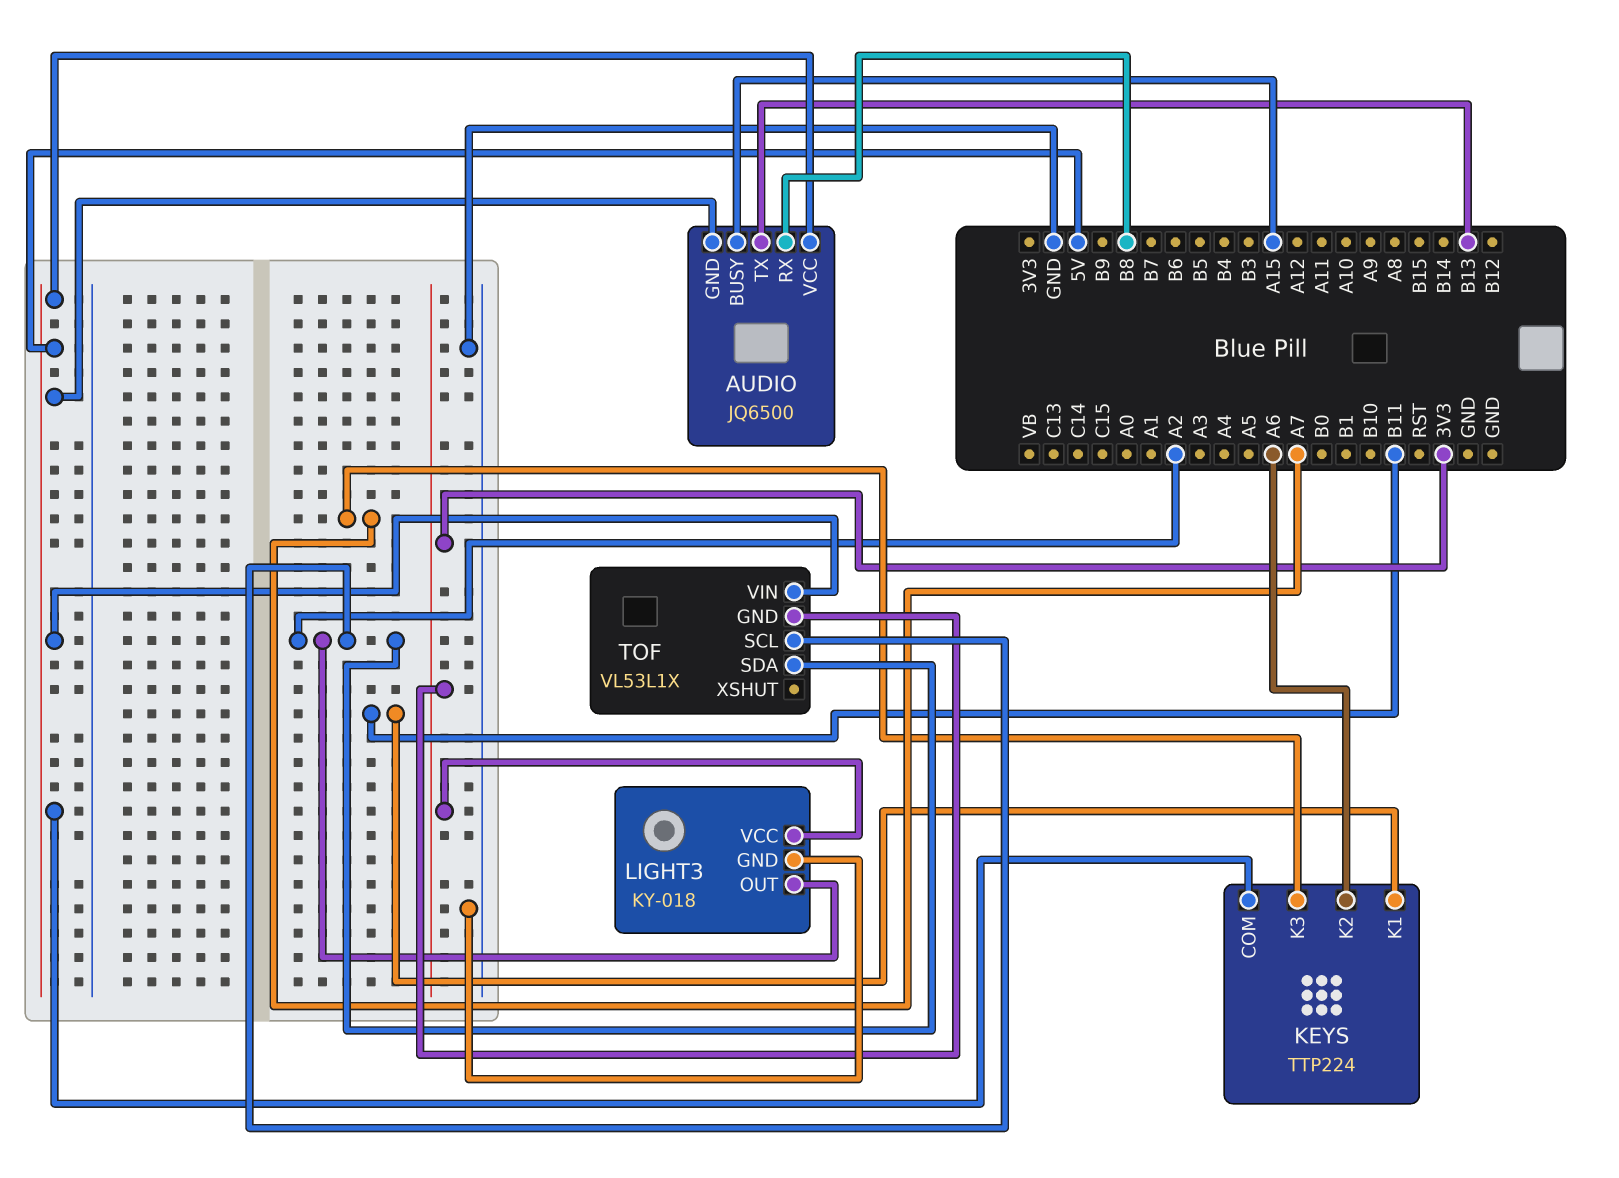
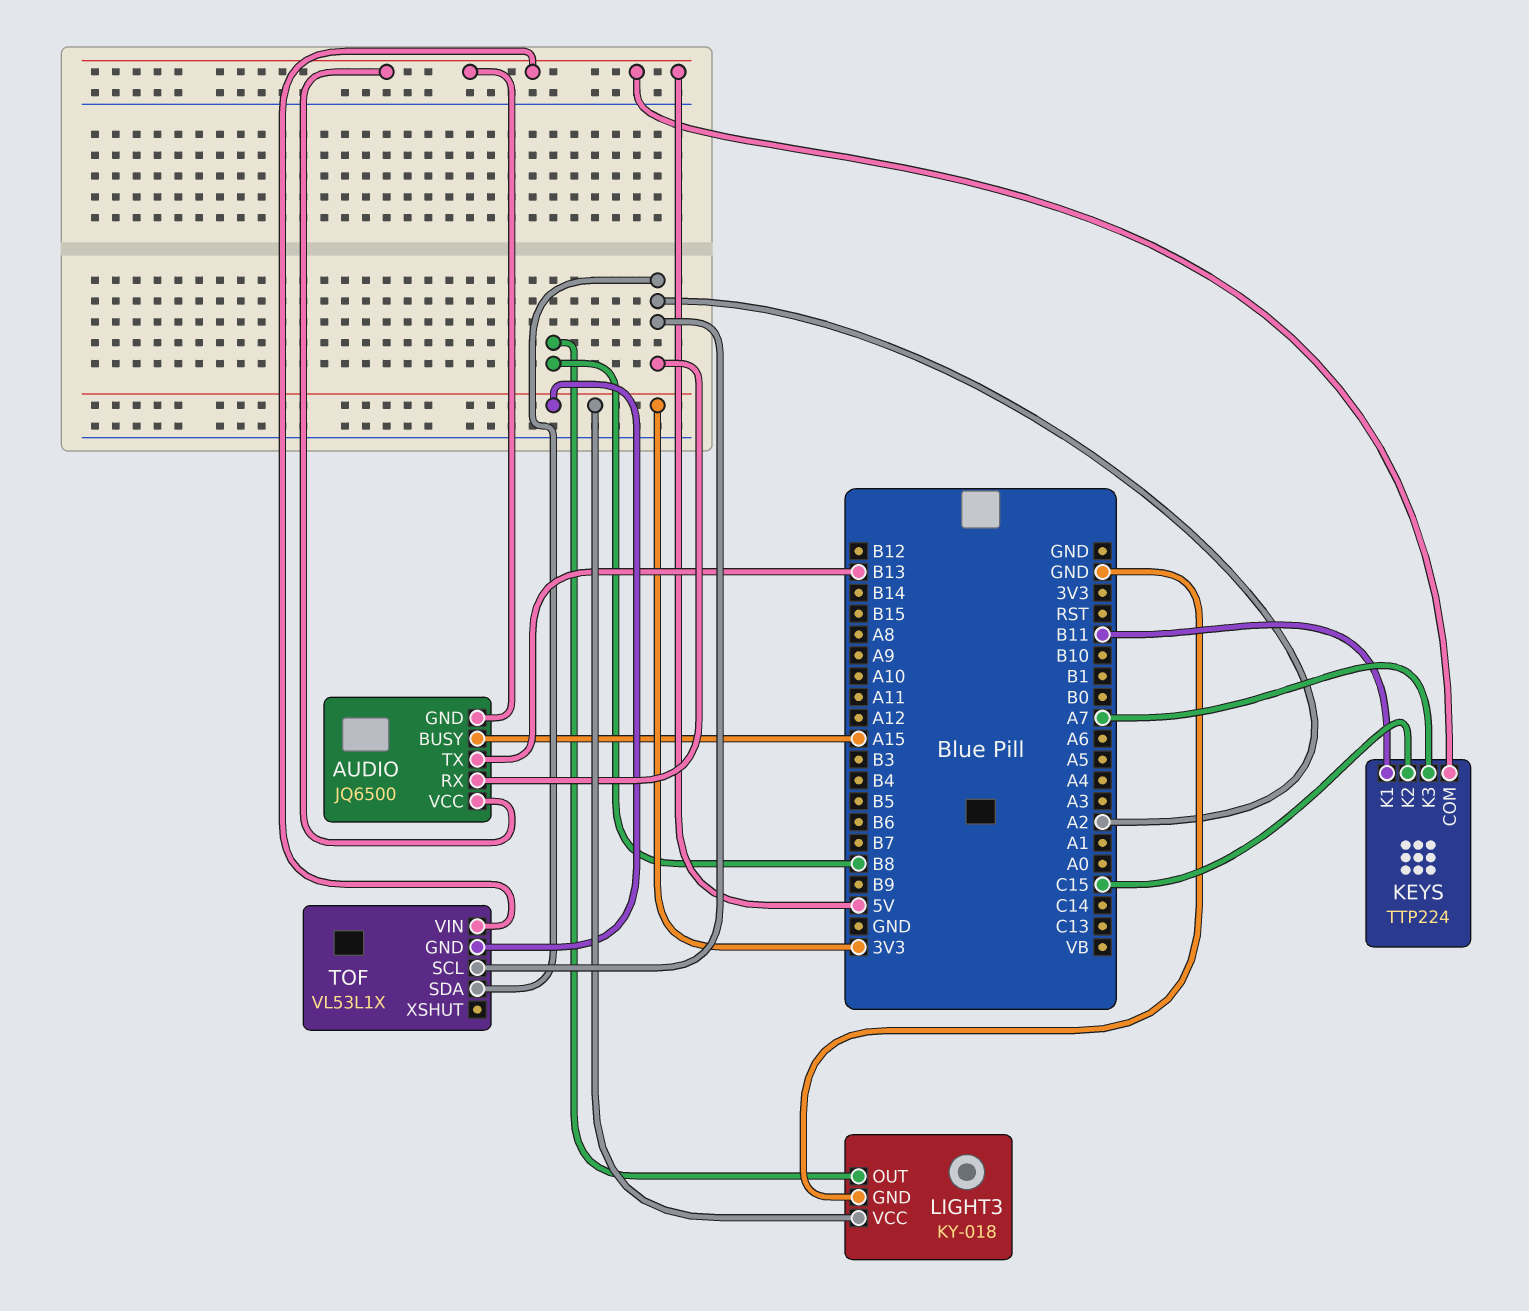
AUDIO pin RX: B8 -> A2
KEYS pin K2: A6 -> C15
LIGHT3 pin OUT: A2 -> B8

